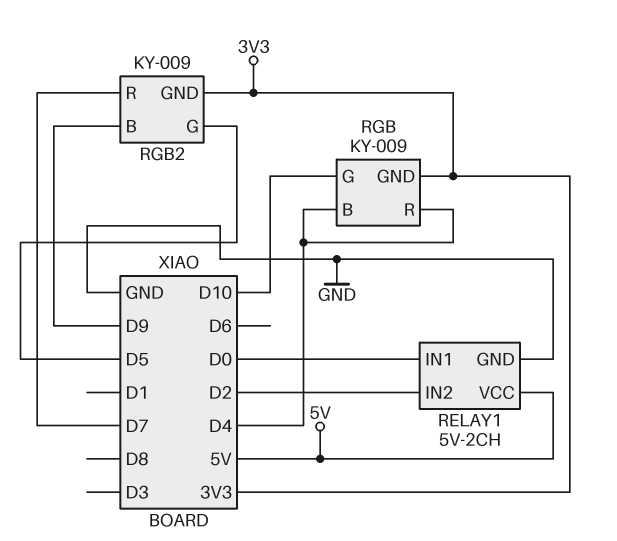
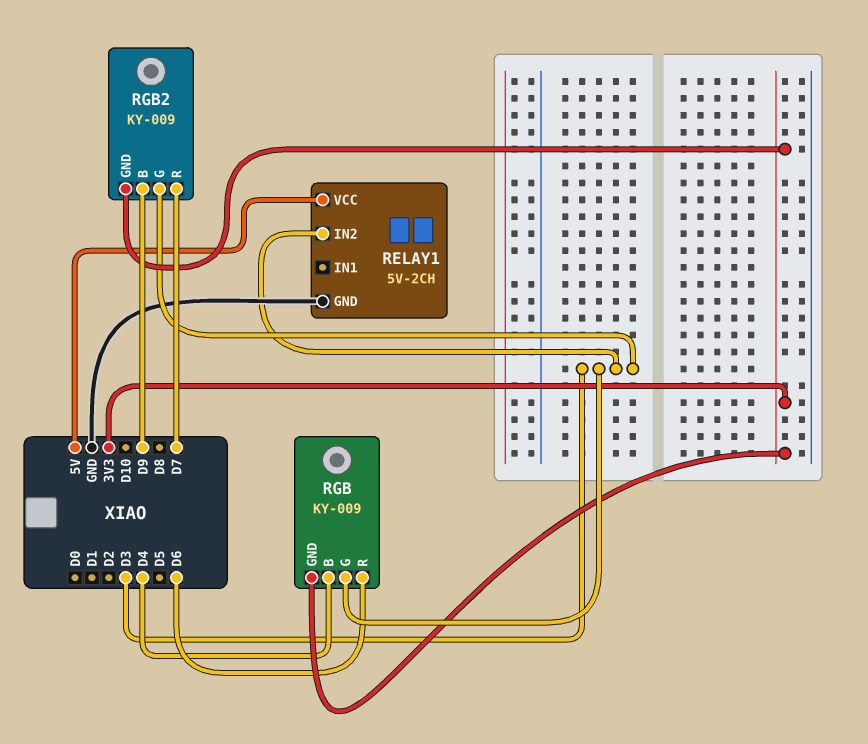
RELAY1 pin IN1: D0 -> none
RELAY1 pin IN2: D2 -> D3
RGB pin G: D10 -> D3
RGB pin R: D4 -> D6
RGB2 pin G: D5 -> D3

